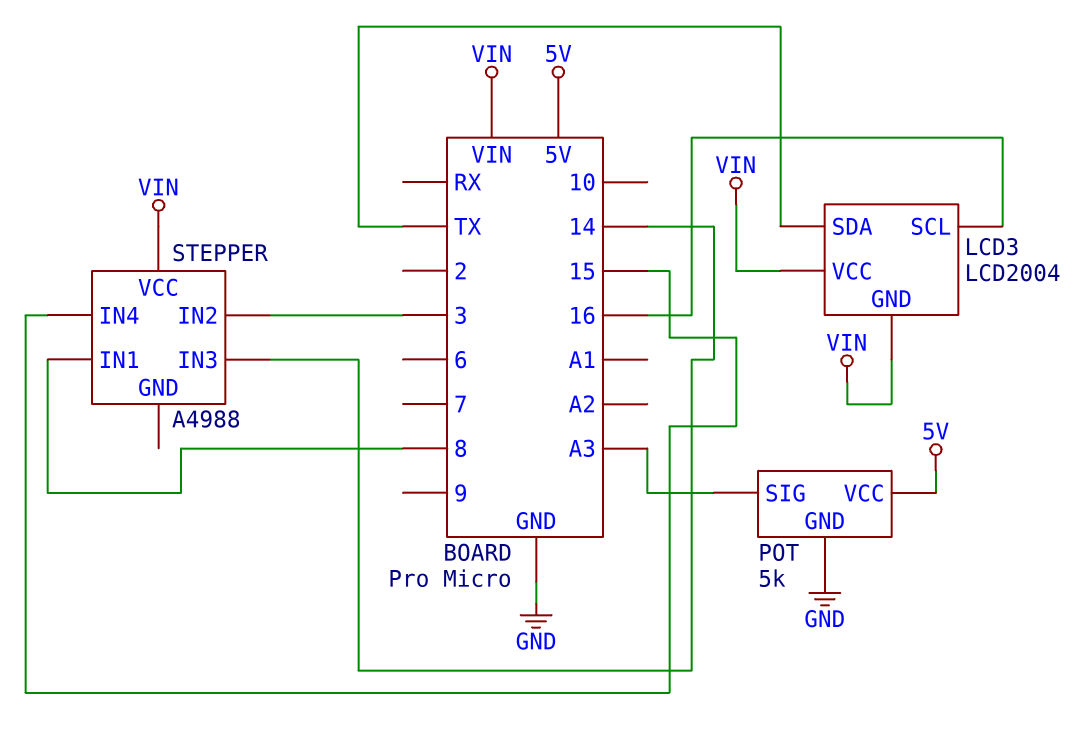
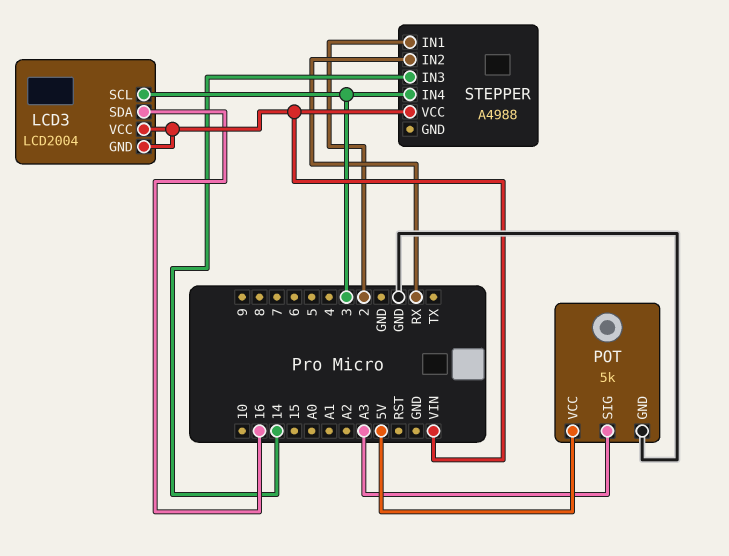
LCD3 pin SCL: 16 -> 3
LCD3 pin SDA: TX -> 16
STEPPER pin IN1: 8 -> 2
STEPPER pin IN2: 3 -> RX
STEPPER pin IN4: 15 -> 3

